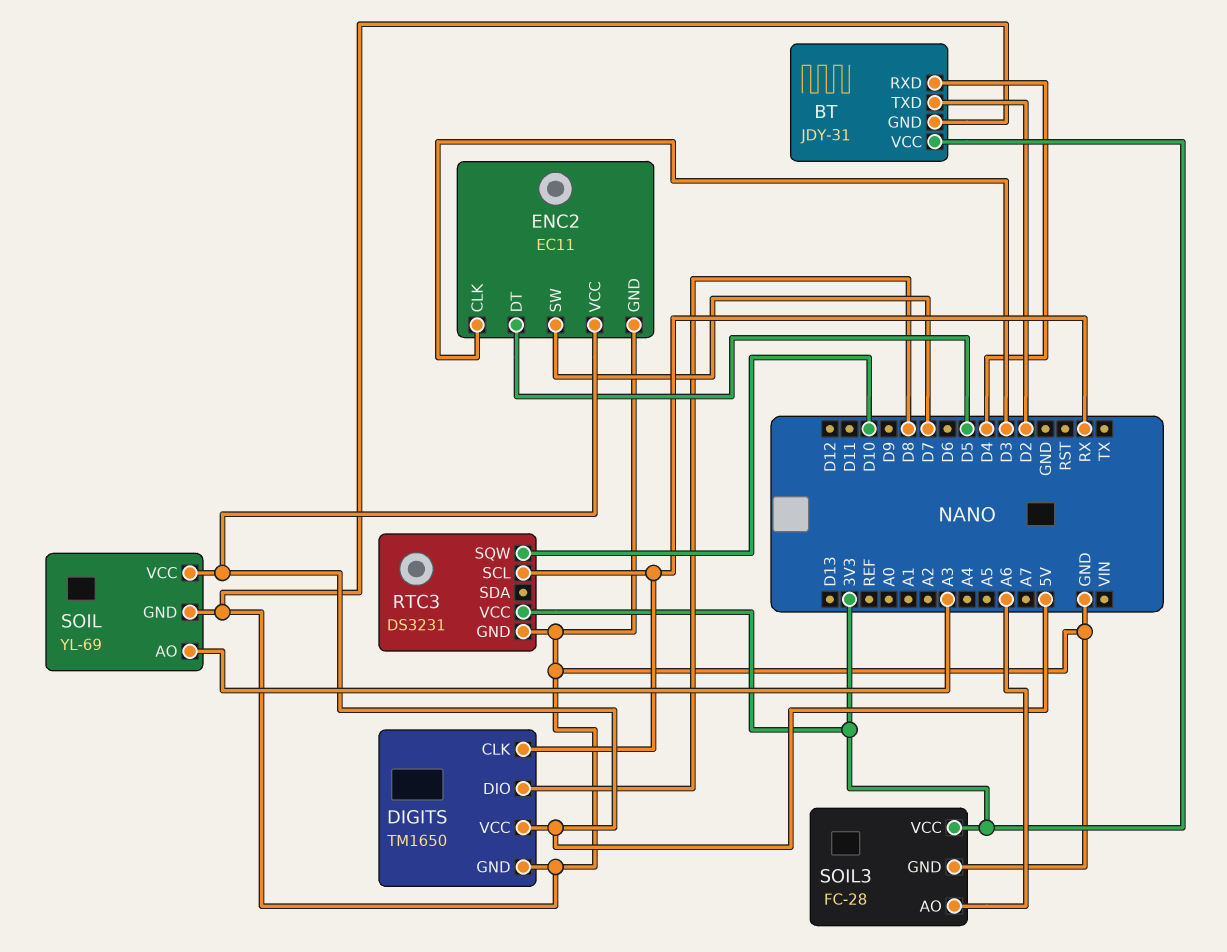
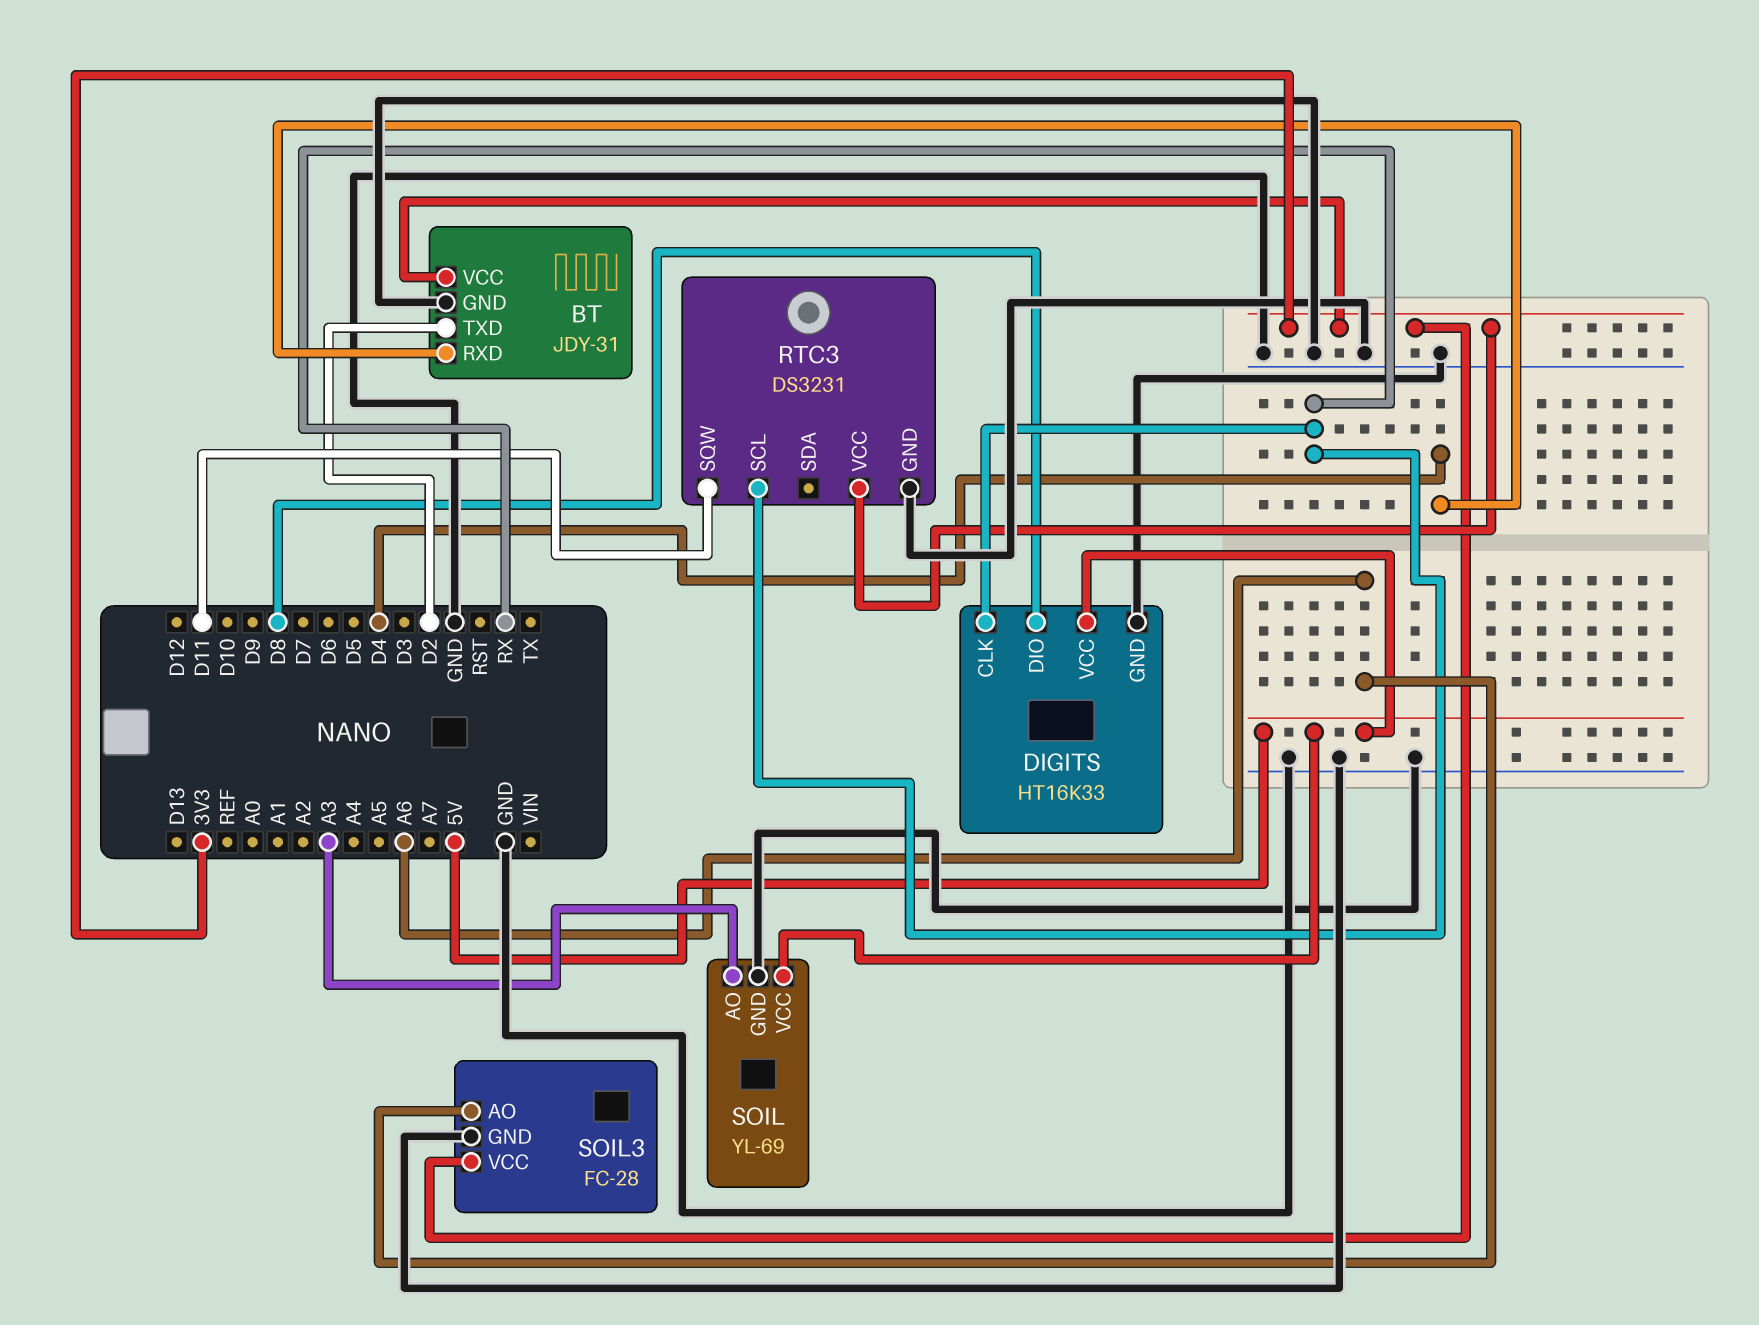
DIGITS: TM1650 -> HT16K33
ENC2: EC11 -> none
ENC2 pin CLK: D3 -> none
ENC2 pin DT: D5 -> none
ENC2 pin GND: GND -> none
ENC2 pin SW: D7 -> none
ENC2 pin VCC: 5V -> none
RTC3 pin SQW: D10 -> D11

